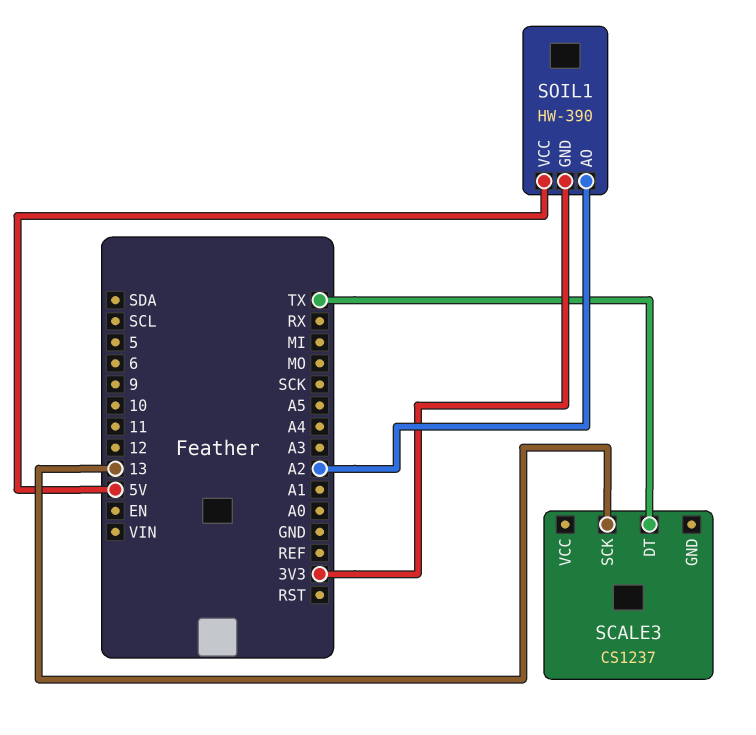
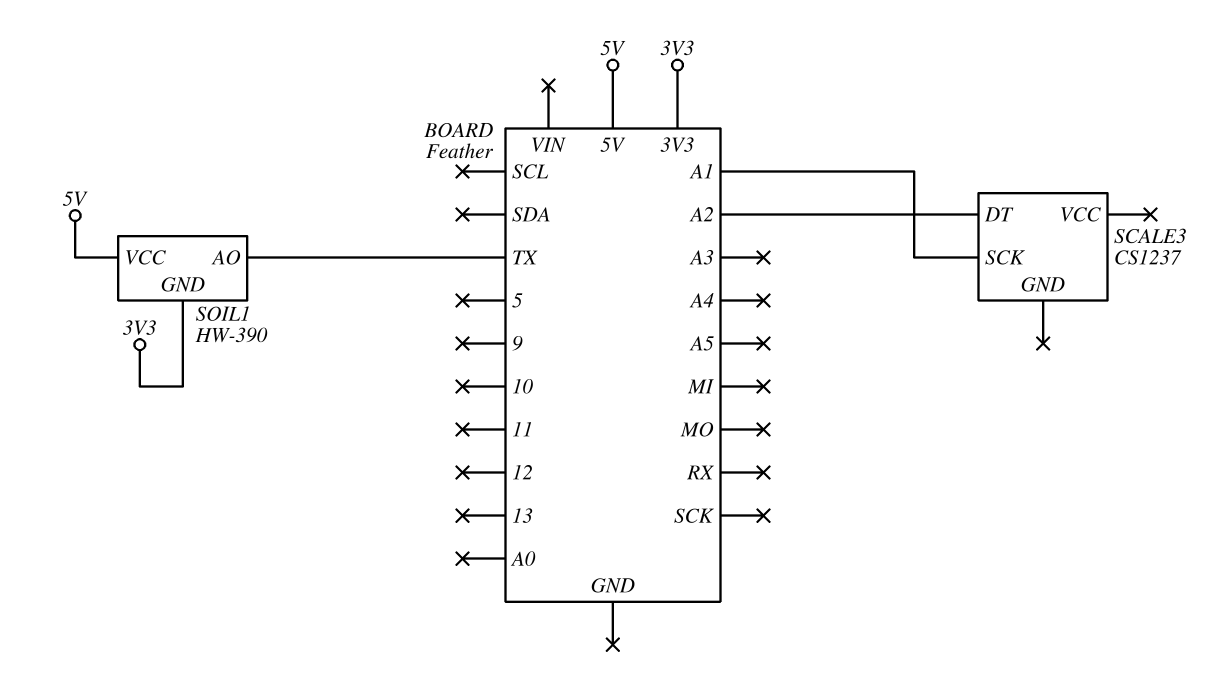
SCALE3 pin DT: TX -> A2
SCALE3 pin SCK: 13 -> A1
SOIL1 pin AO: A2 -> TX

